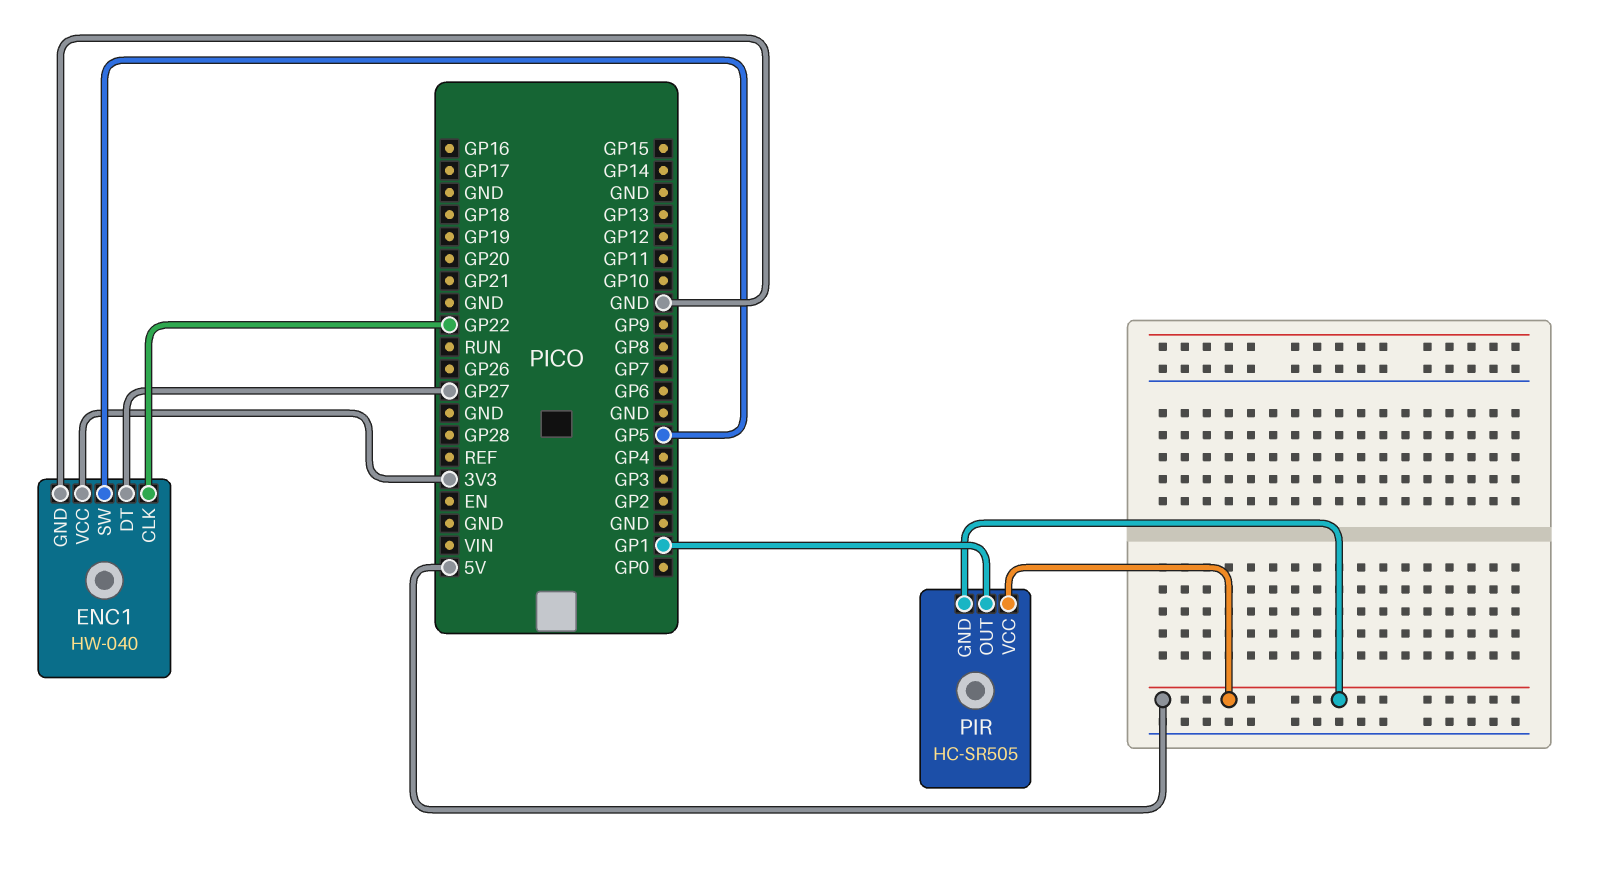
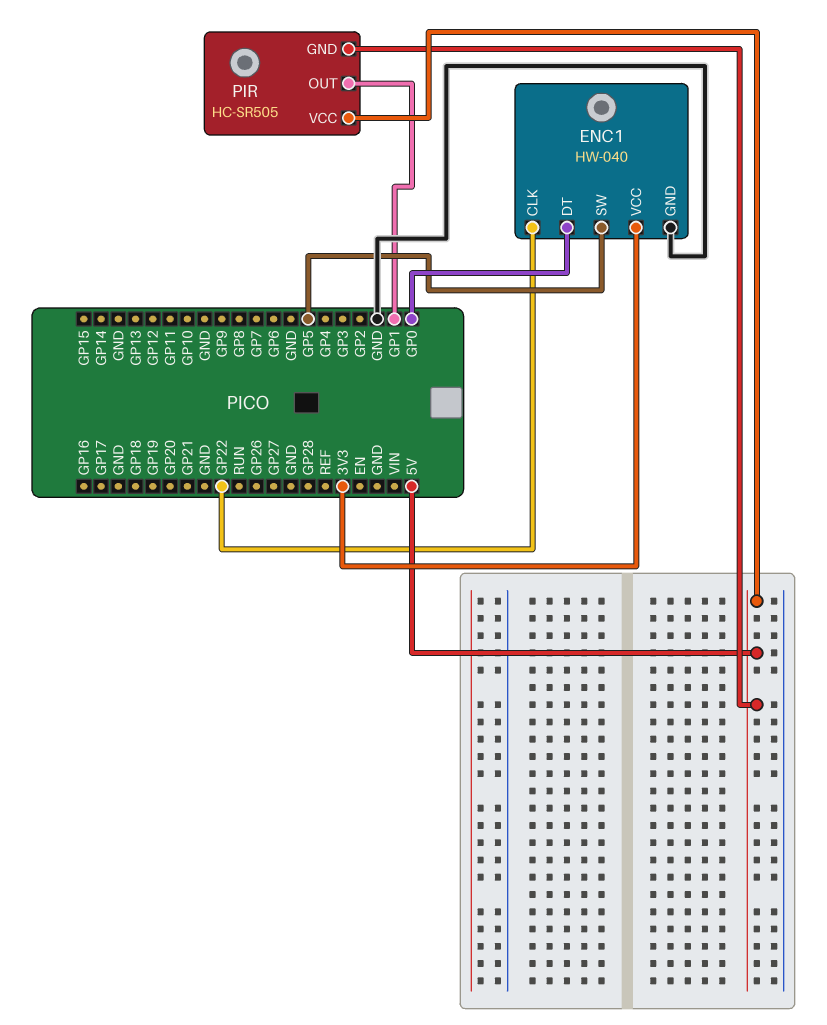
ENC1 pin DT: GP27 -> GP0

